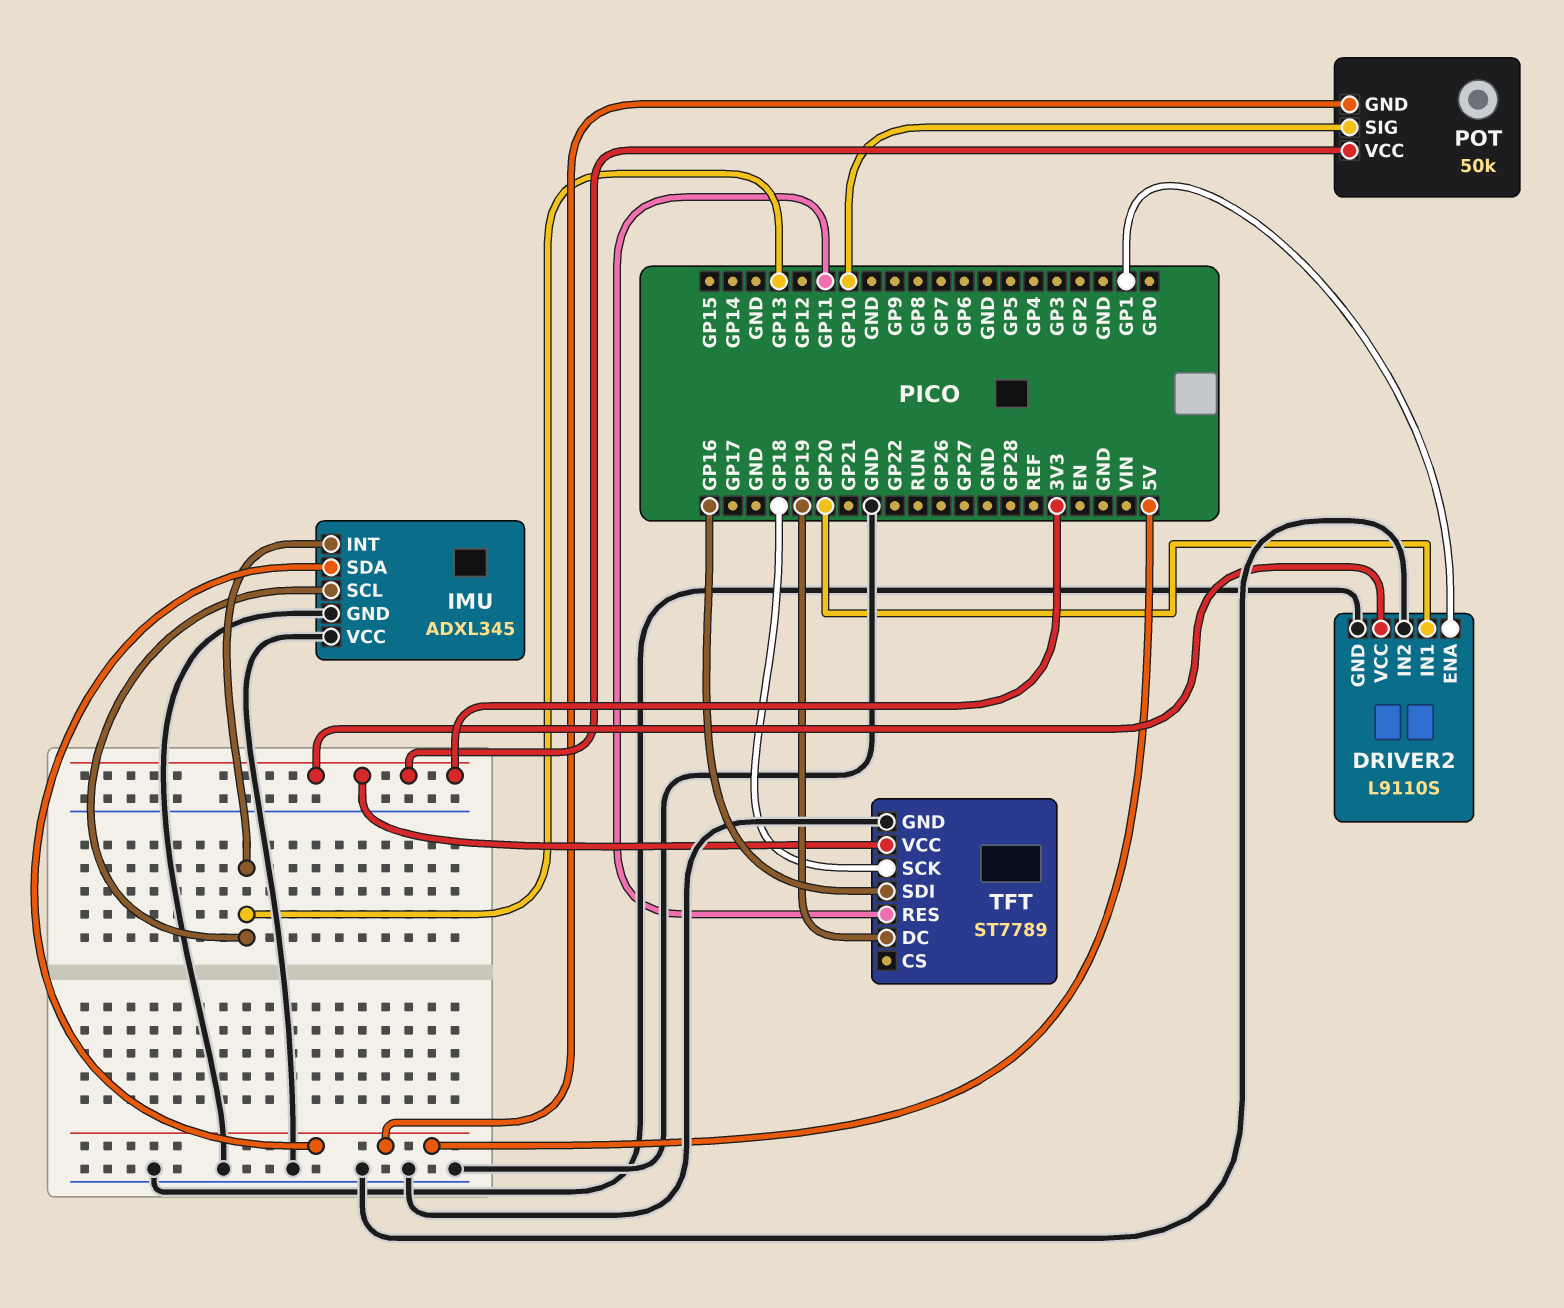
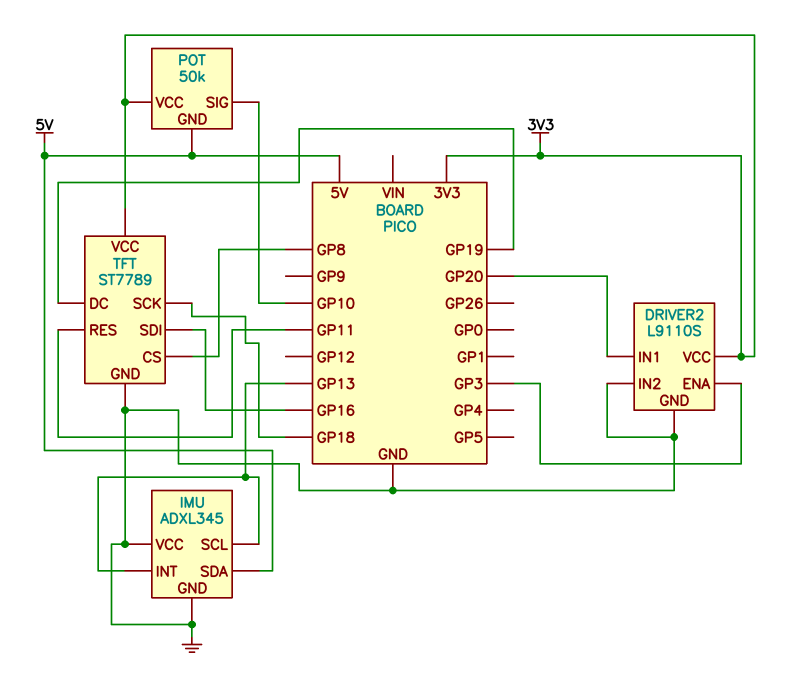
DRIVER2 pin ENA: GP1 -> GP3
TFT pin CS: none -> GP8

